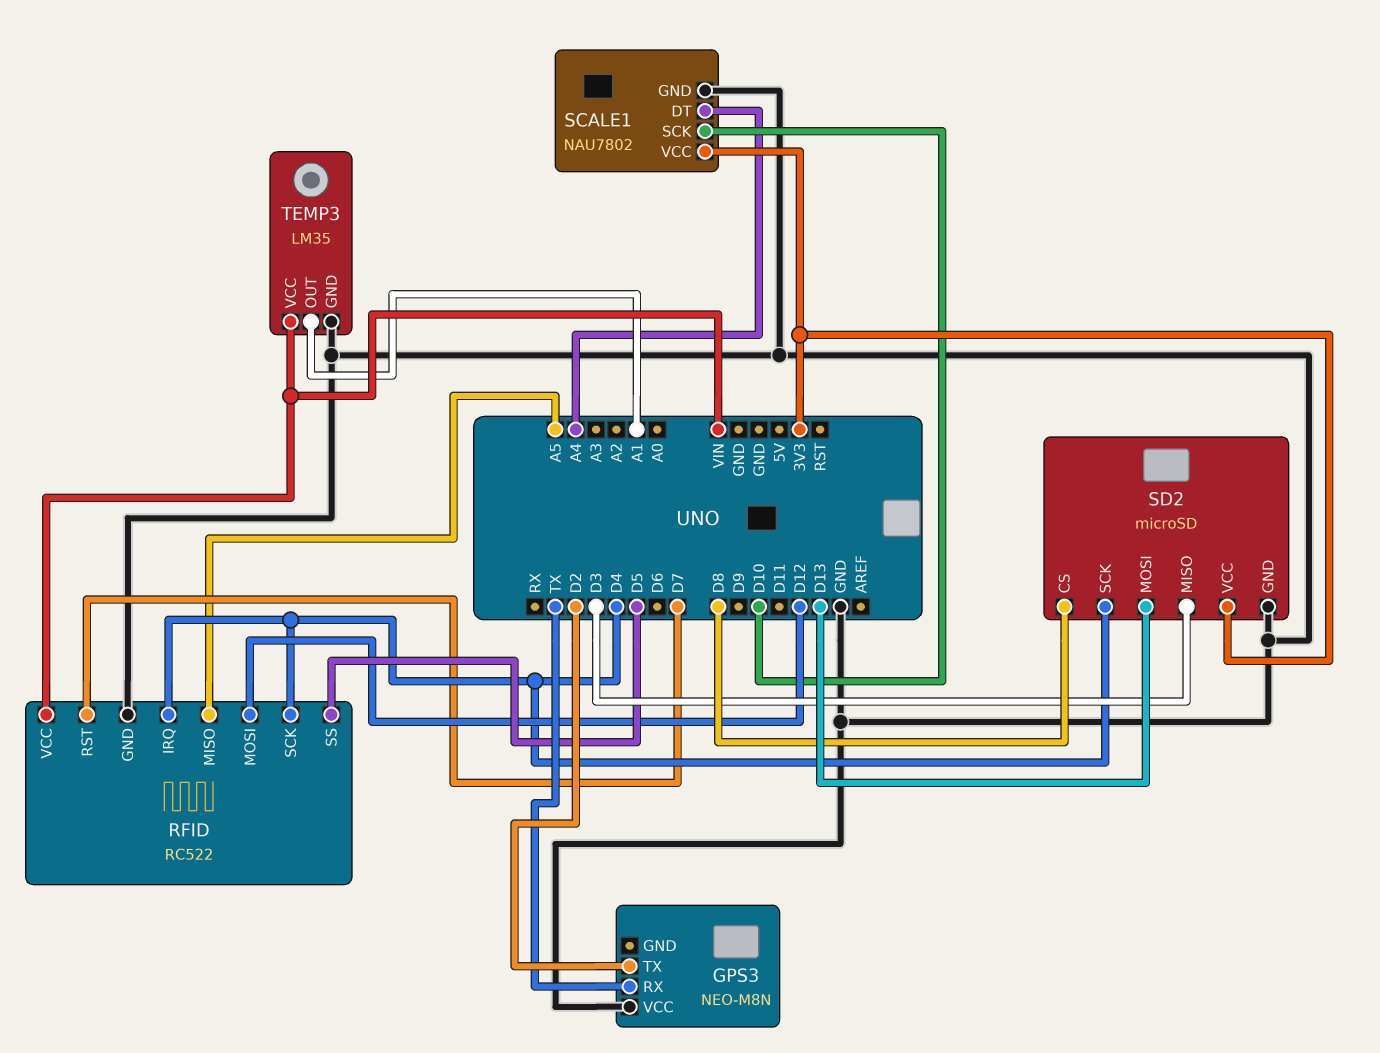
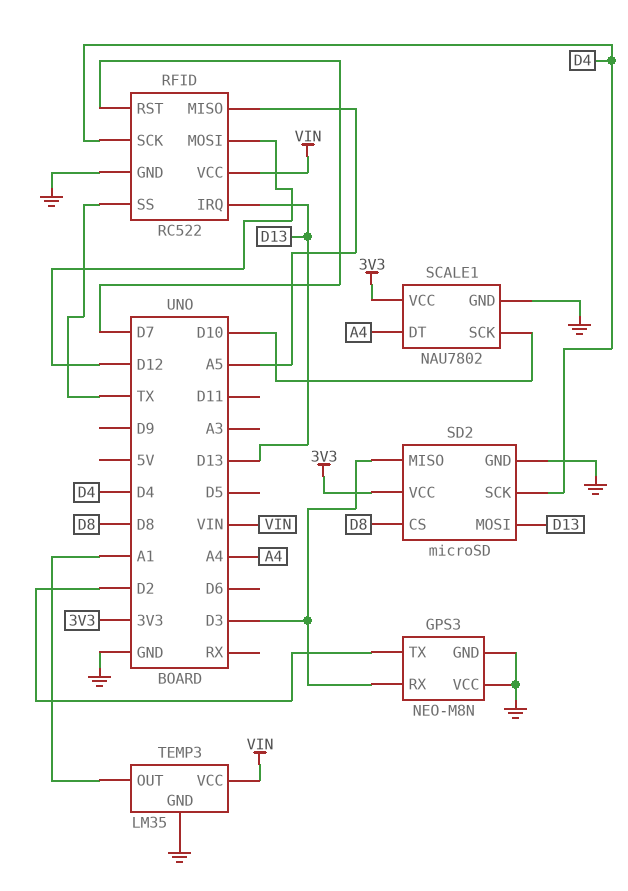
GPS3 pin GND: none -> GND
GPS3 pin RX: TX -> D3
RFID pin IRQ: D4 -> D13
RFID pin SS: D5 -> TX

